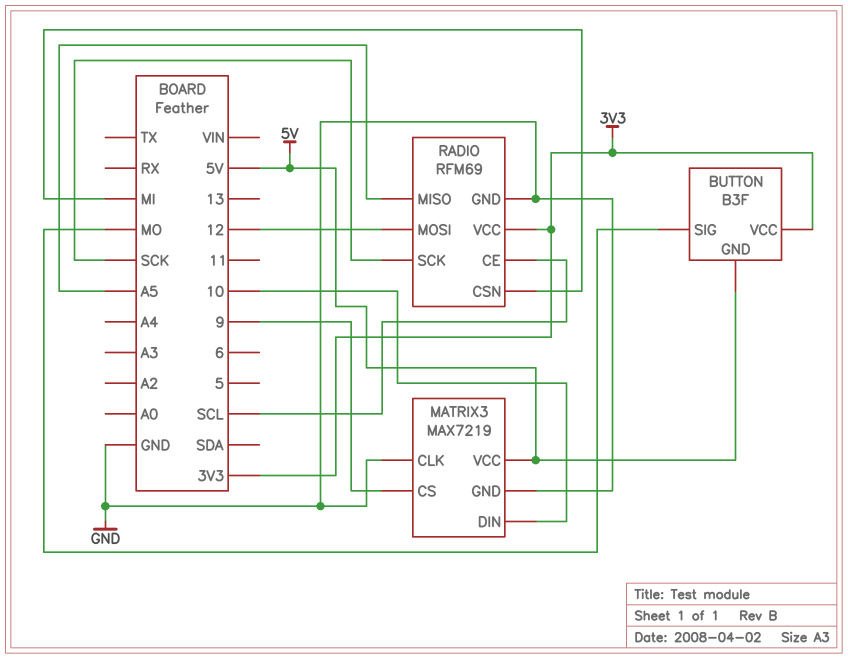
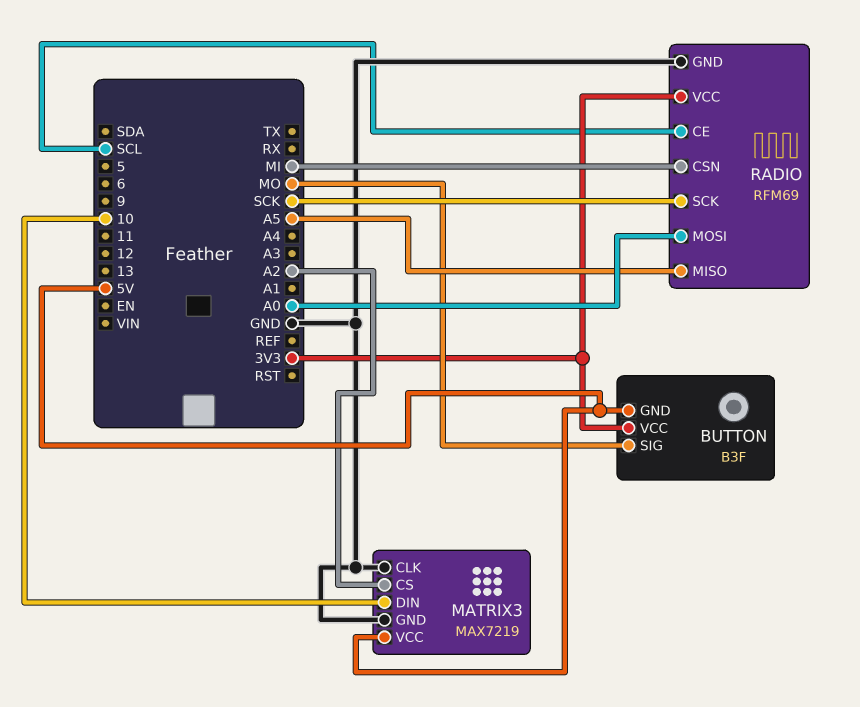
MATRIX3 pin CS: 9 -> A2
RADIO pin MOSI: 12 -> A0

